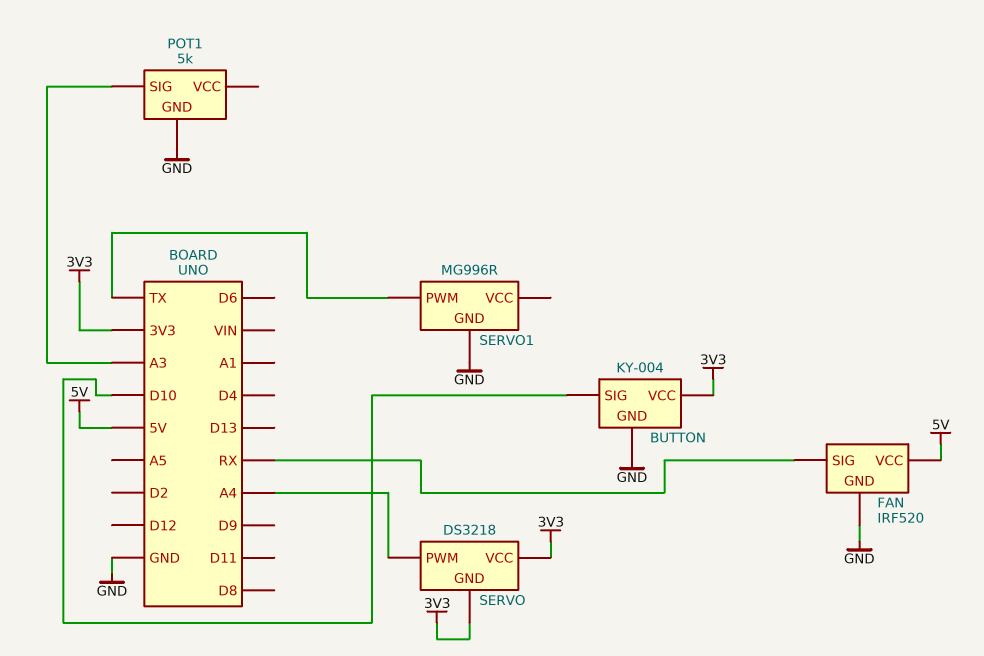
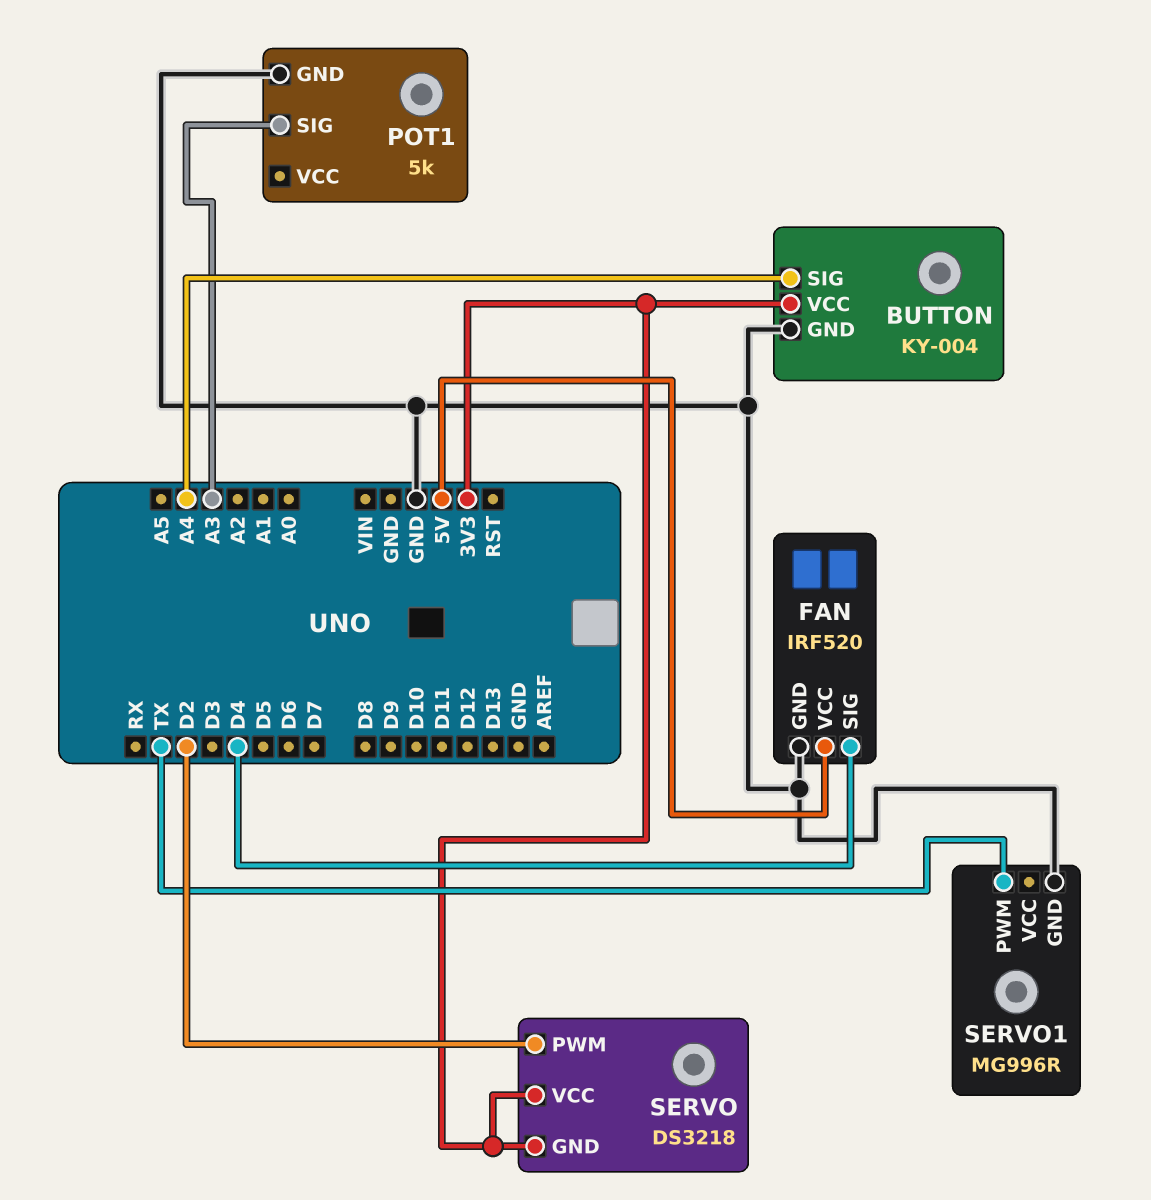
BUTTON pin SIG: D10 -> A4
FAN pin SIG: RX -> D4
SERVO pin PWM: A4 -> D2

